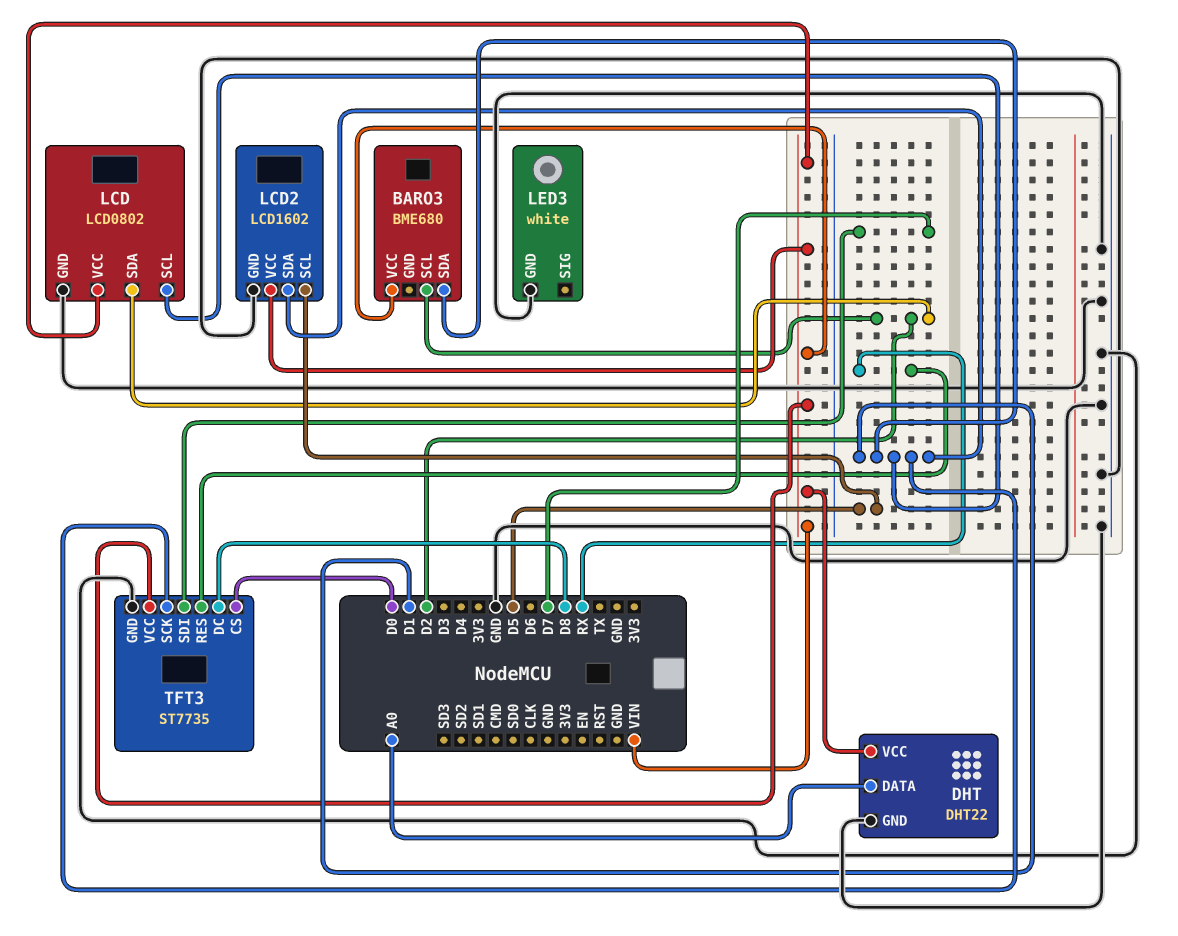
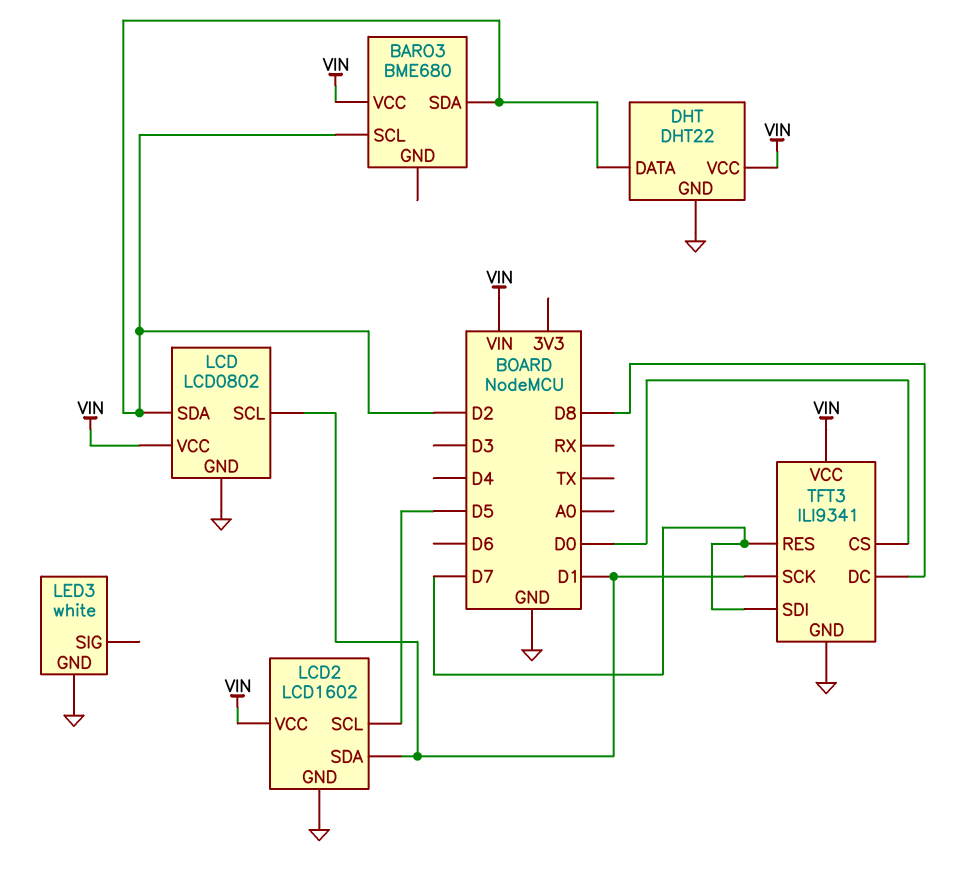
BARO3 pin SDA: D1 -> D2
DHT pin DATA: A0 -> D2
TFT3: ST7735 -> ILI9341
TFT3 pin RES: RX -> D7

